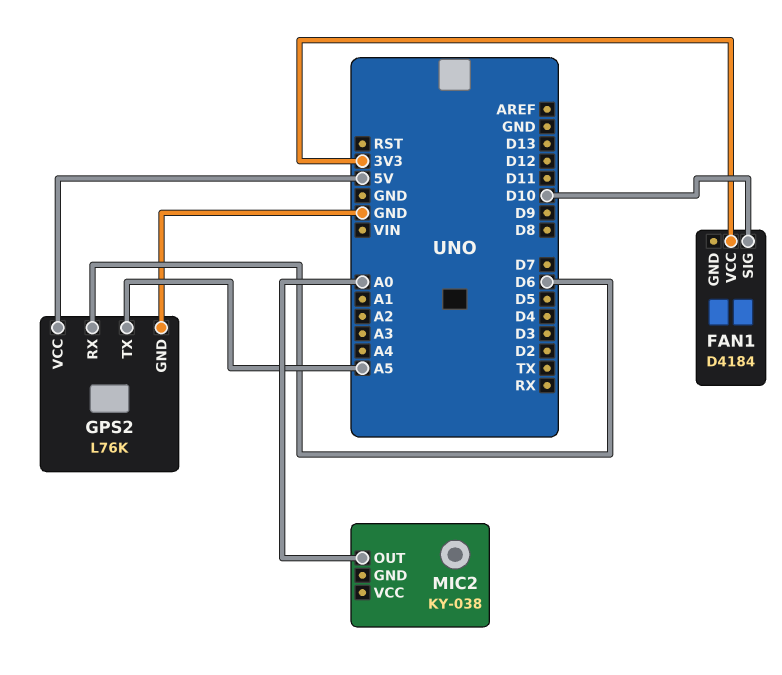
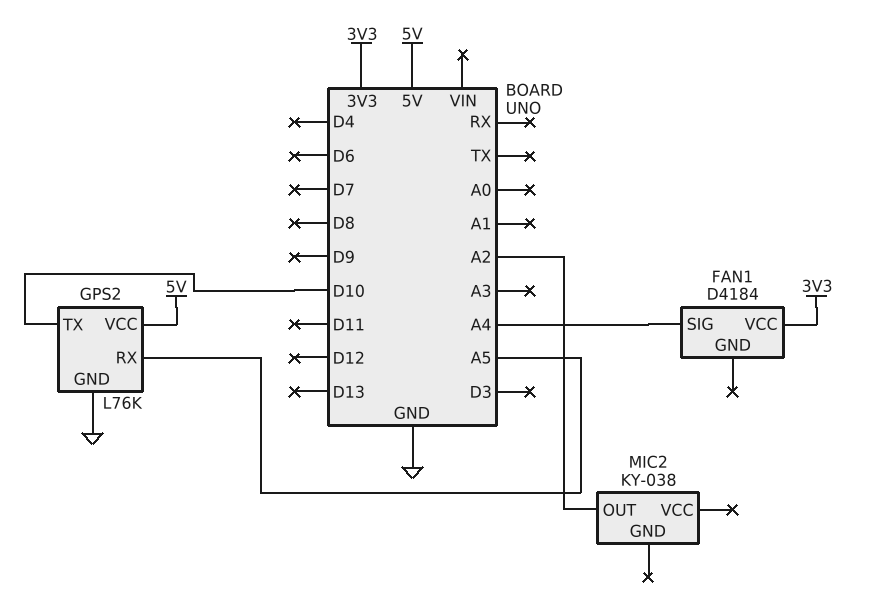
FAN1 pin SIG: D10 -> A4
GPS2 pin RX: D6 -> A5
GPS2 pin TX: A5 -> D10
MIC2 pin OUT: A0 -> A2

